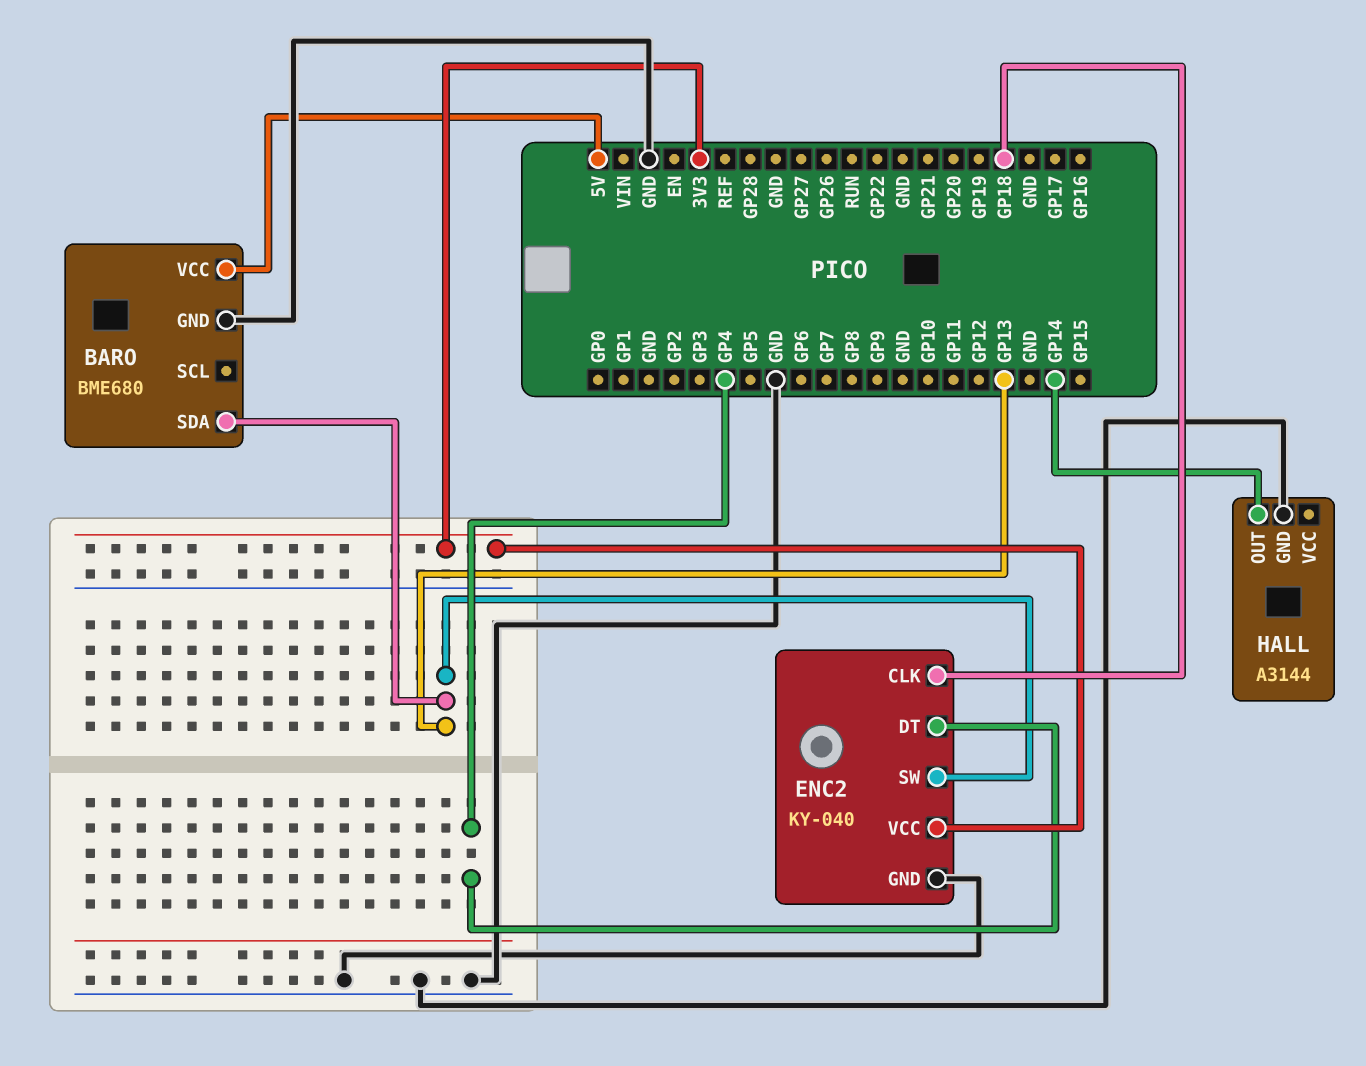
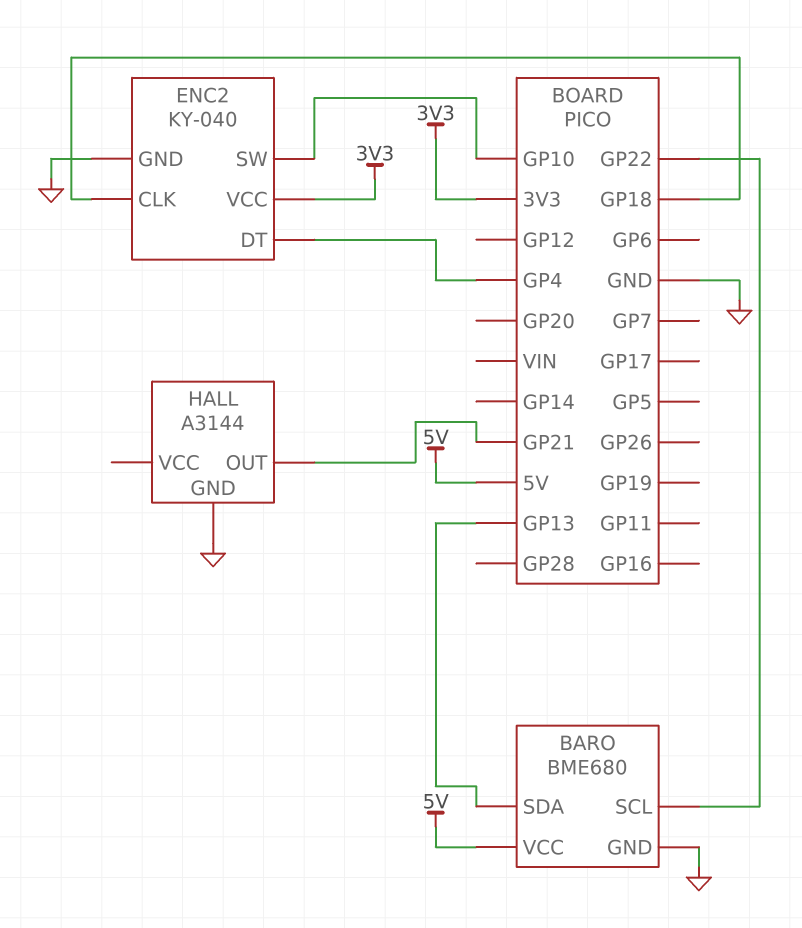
BARO pin SCL: none -> GP22
ENC2 pin SW: GP13 -> GP10
HALL pin OUT: GP14 -> GP21

